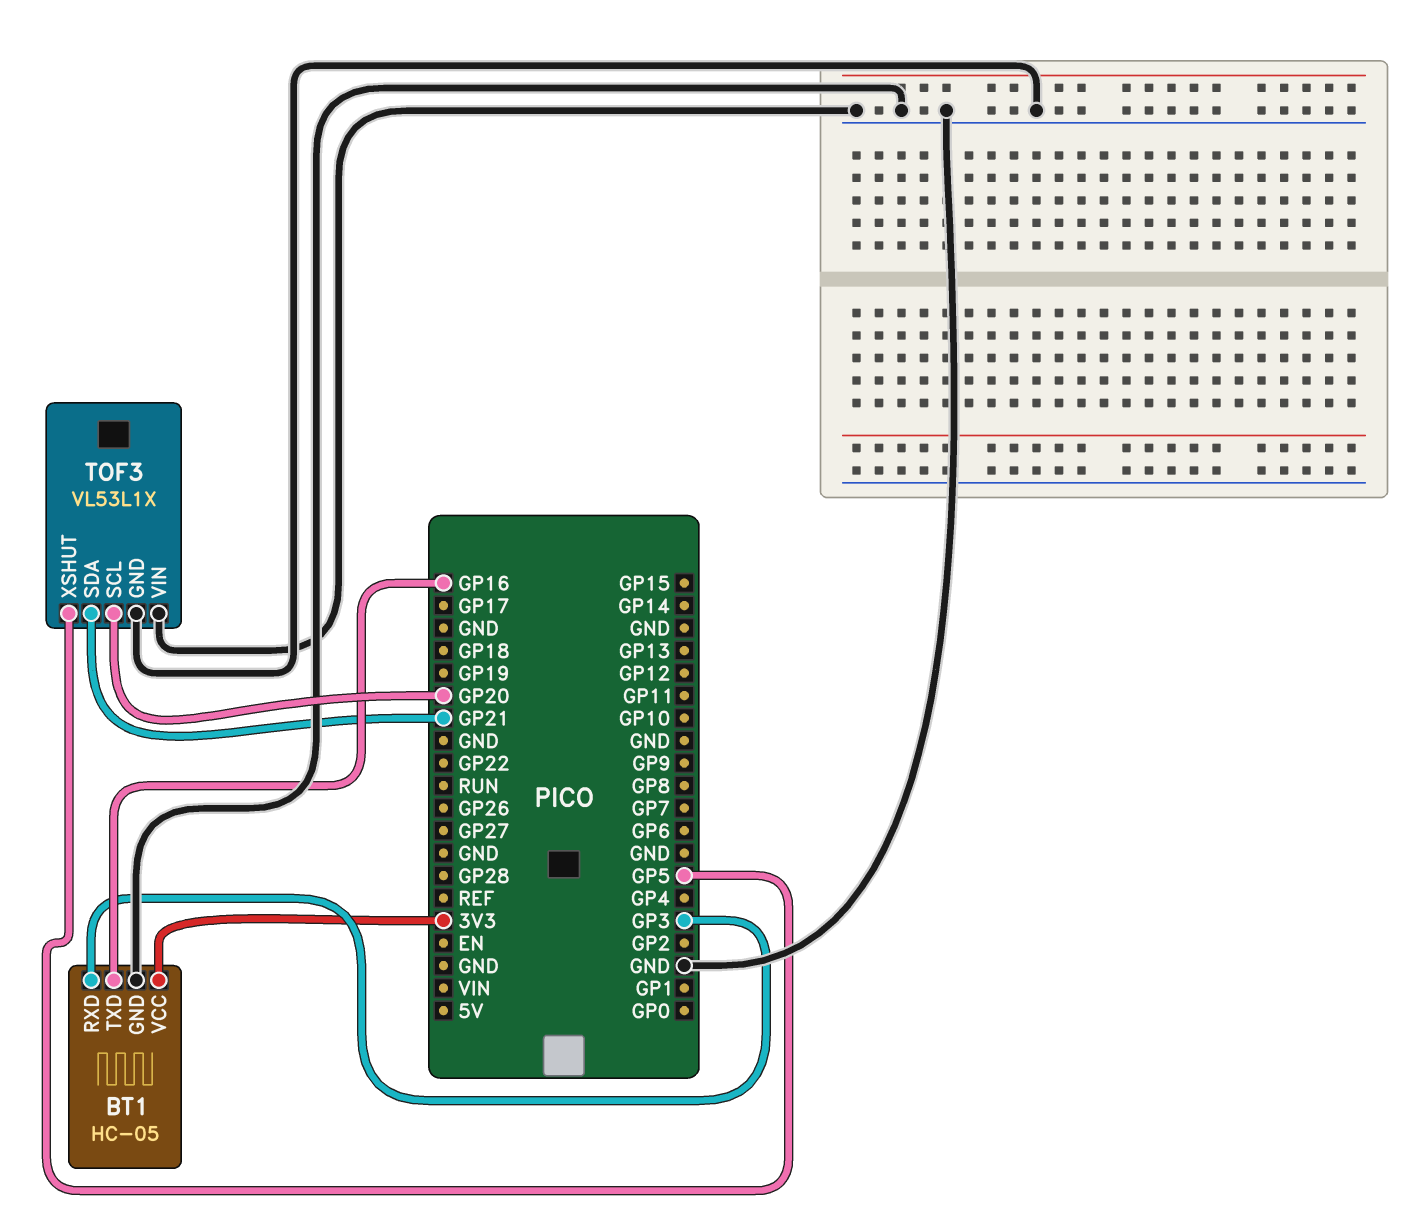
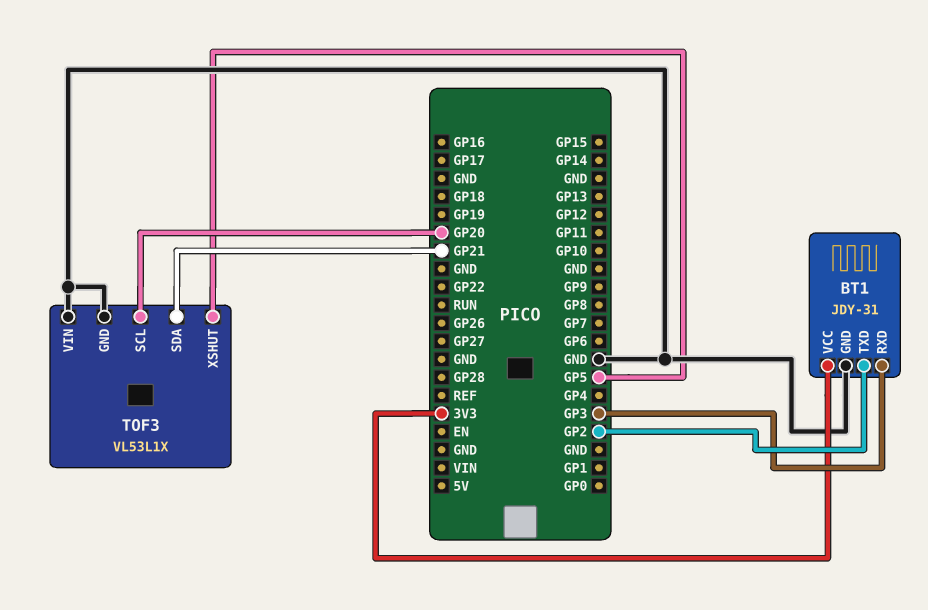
BT1: HC-05 -> JDY-31
BT1 pin TXD: GP16 -> GP2

